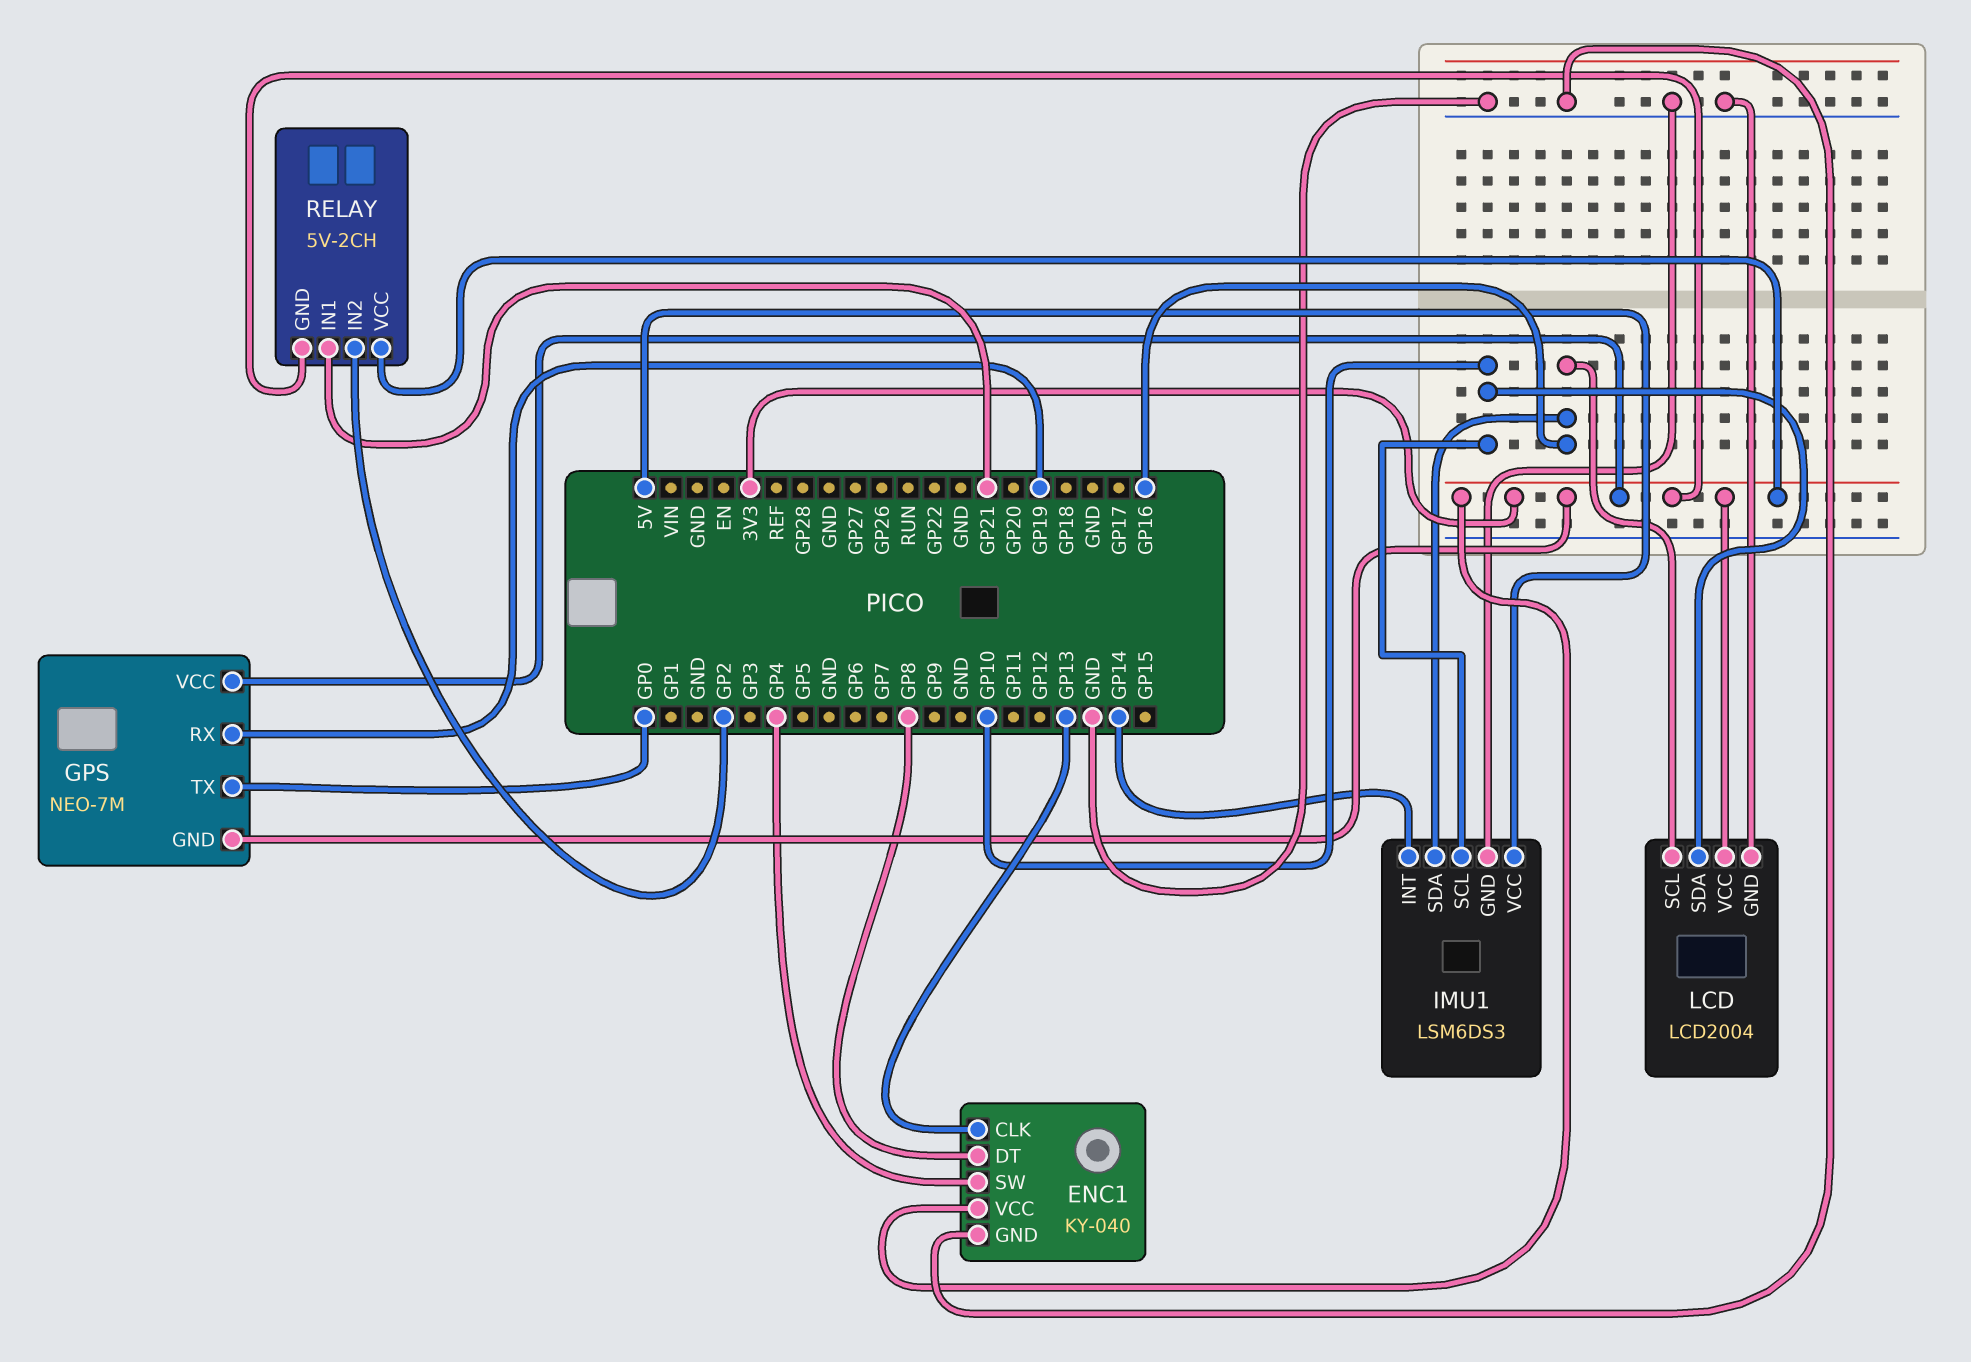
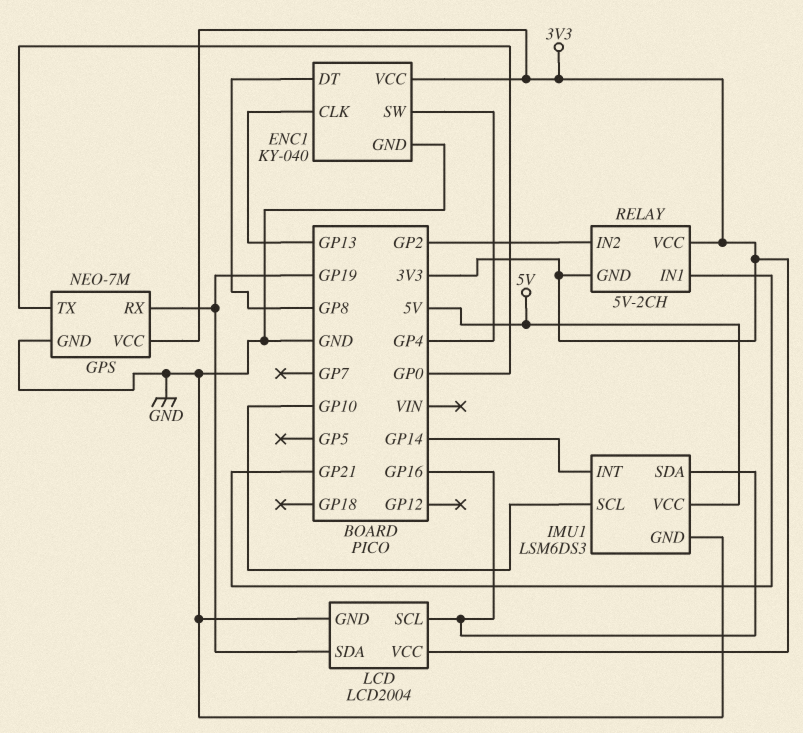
GPS pin GND: 3V3 -> GND
LCD pin SDA: GP10 -> GP19

